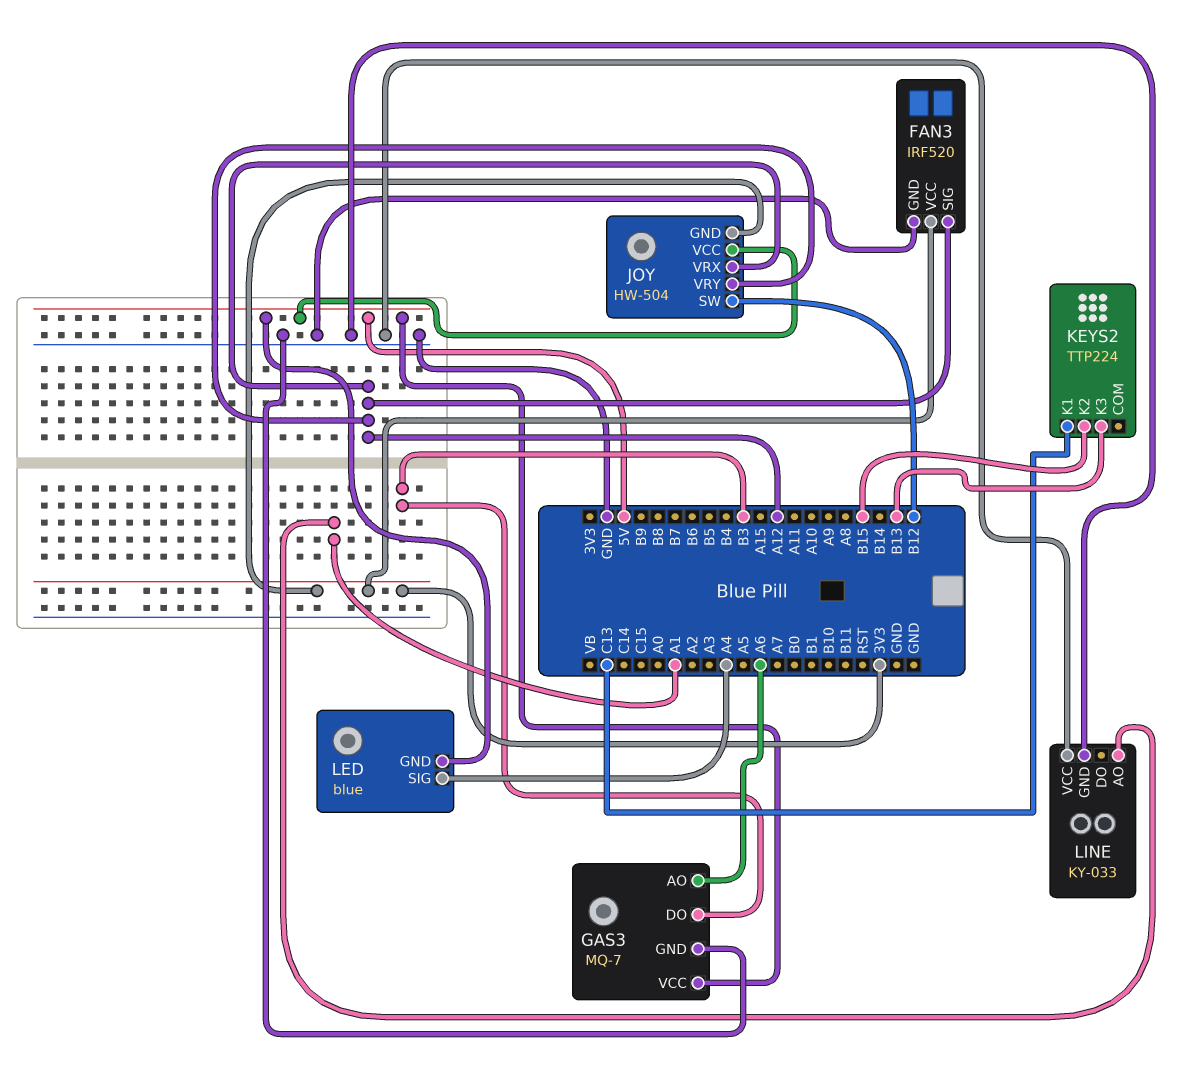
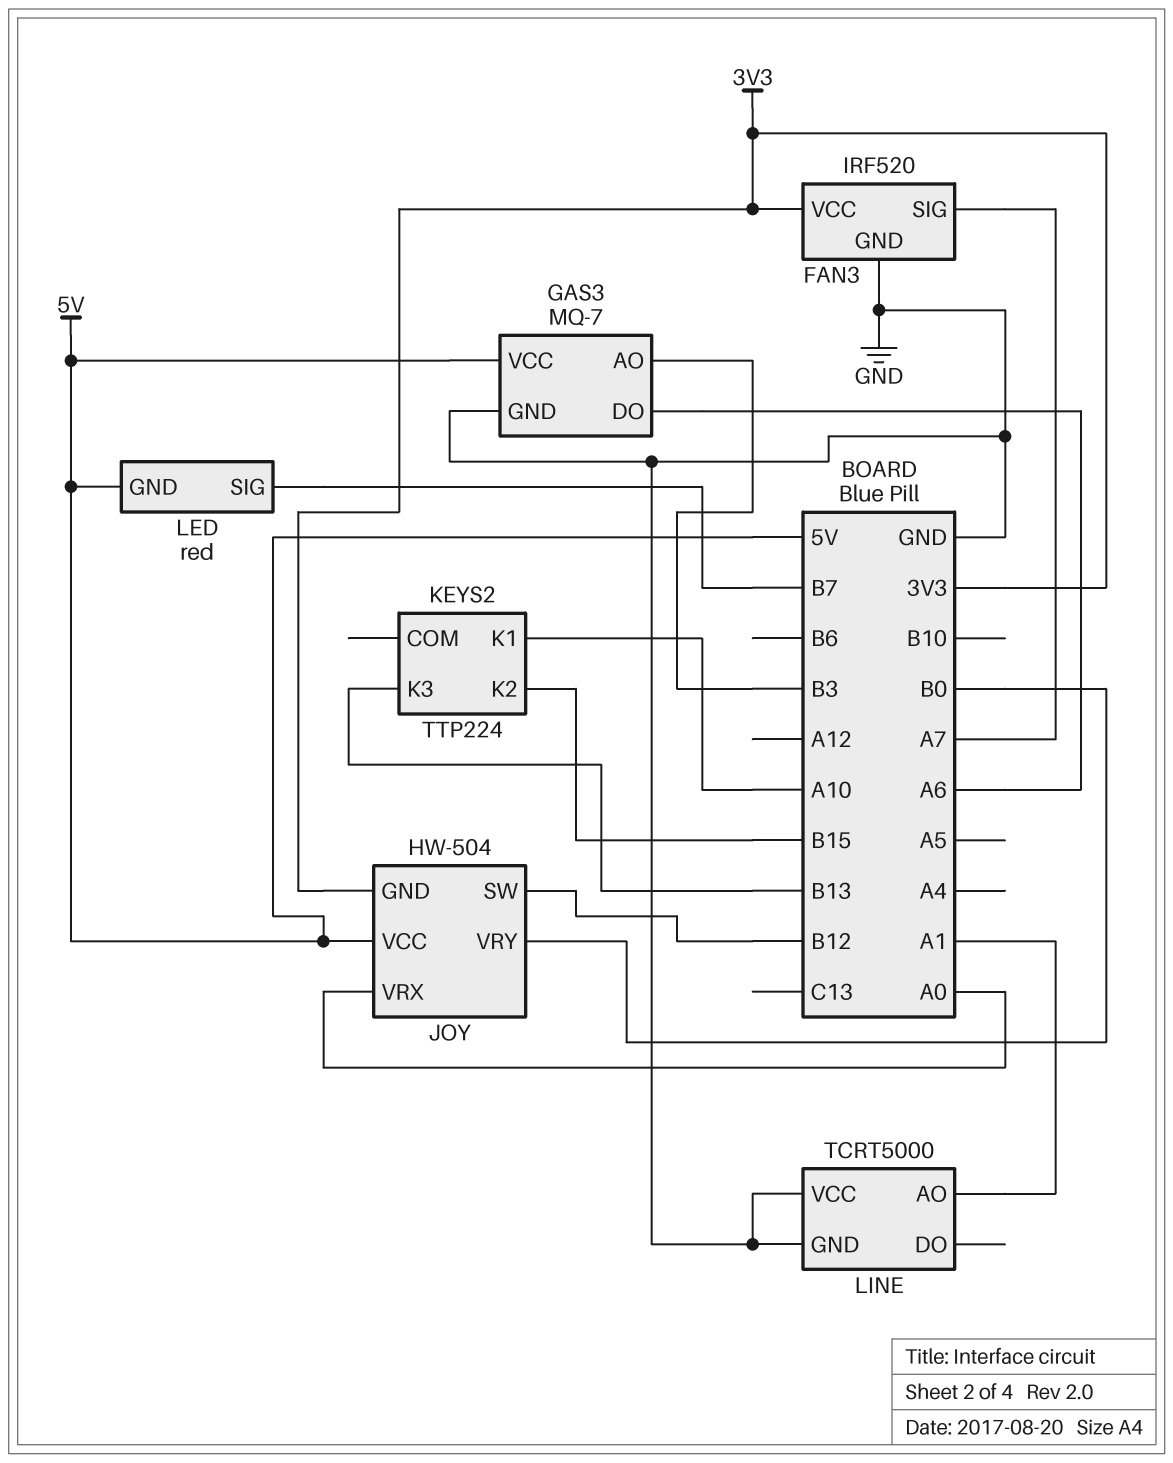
FAN3 pin SIG: A12 -> A7
GAS3 pin AO: A6 -> B3
GAS3 pin DO: B3 -> A6
JOY pin VRX: A12 -> A0
JOY pin VRY: A12 -> B0
KEYS2 pin K1: C13 -> A10
LED: blue -> red
LED pin SIG: A4 -> B7
LINE: KY-033 -> TCRT5000

